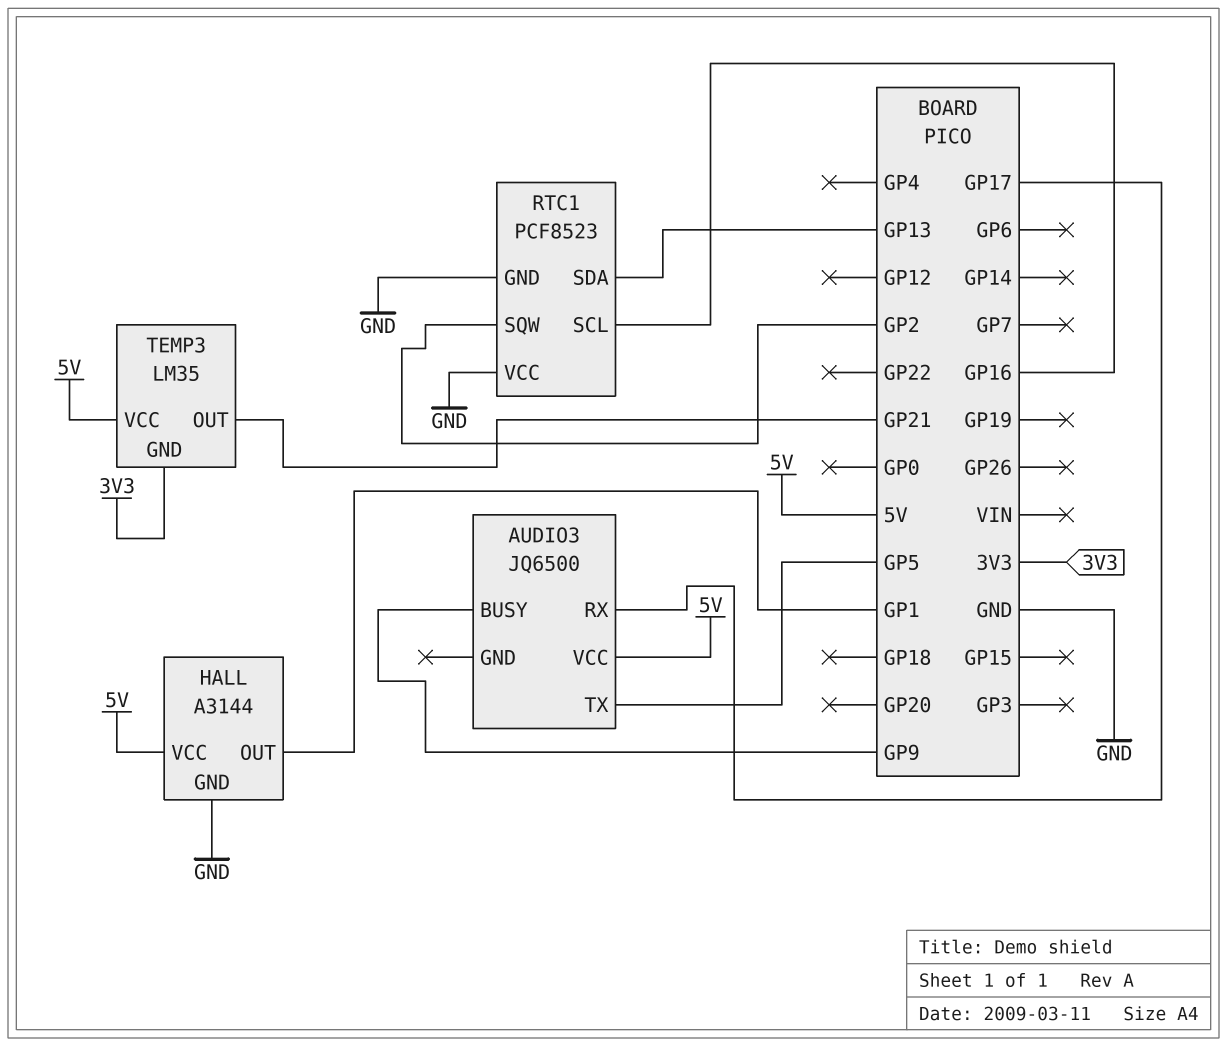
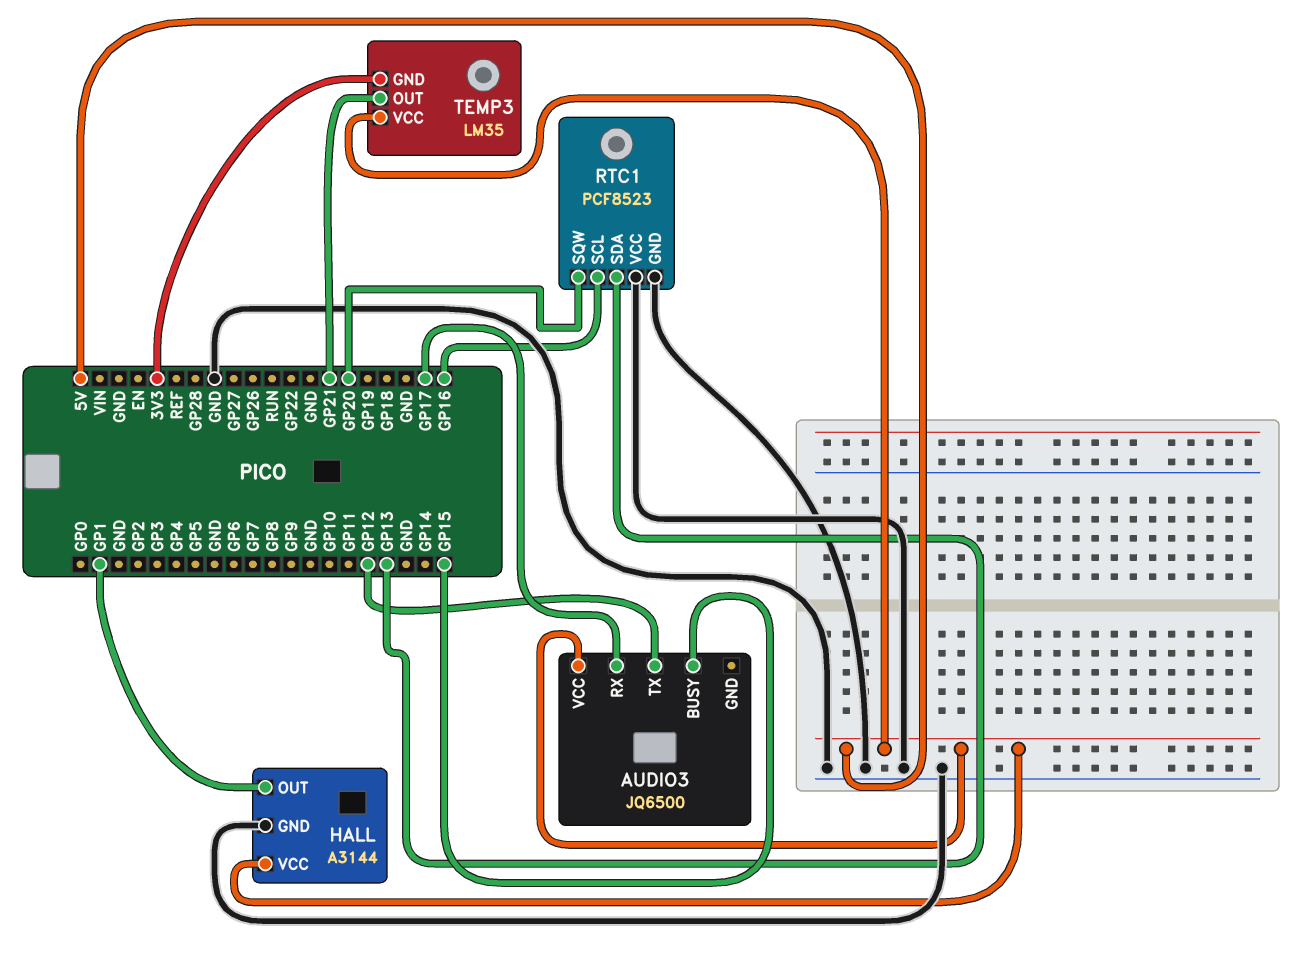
AUDIO3 pin BUSY: GP9 -> GP15
AUDIO3 pin TX: GP5 -> GP12
RTC1 pin SQW: GP2 -> GP20

